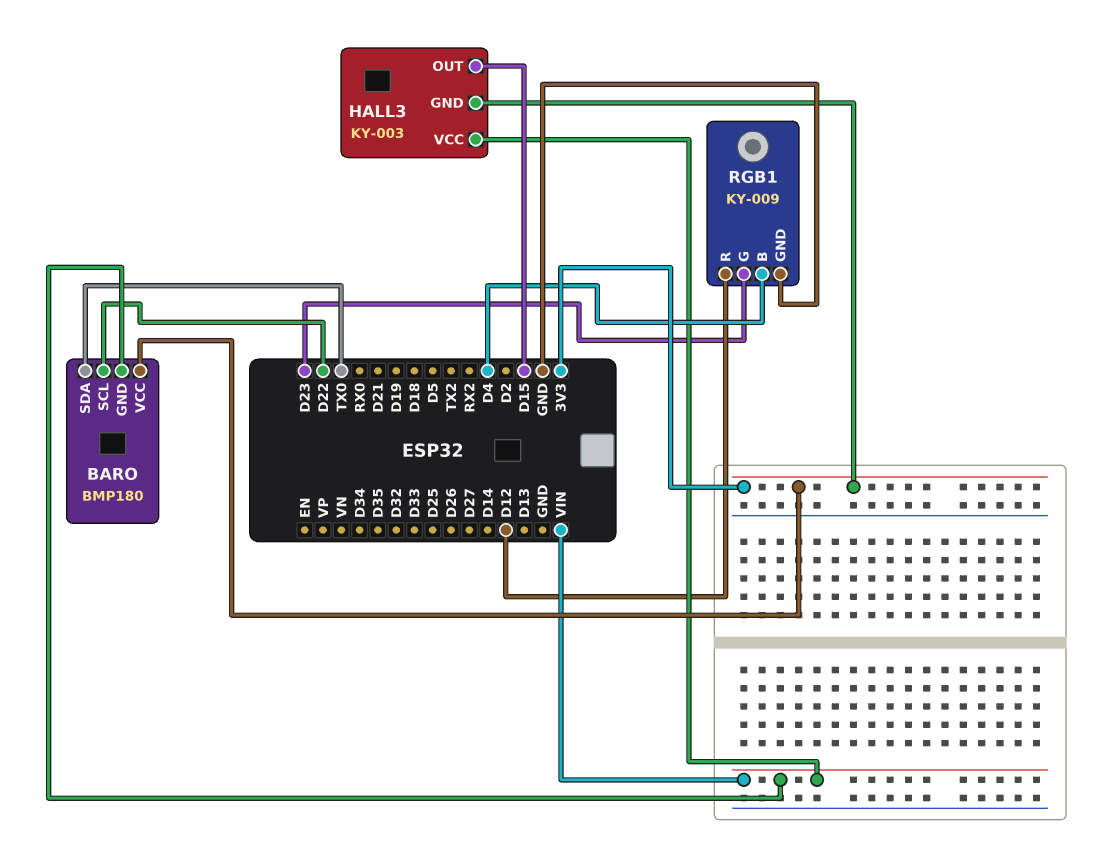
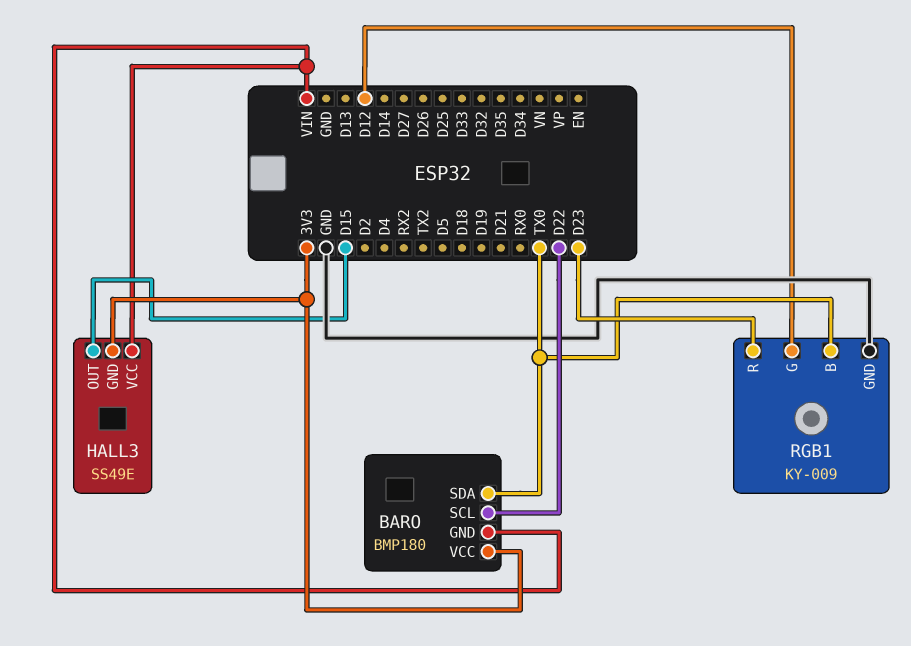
HALL3: KY-003 -> SS49E
RGB1 pin B: D4 -> TX0
RGB1 pin G: D23 -> D12
RGB1 pin R: D12 -> D23

